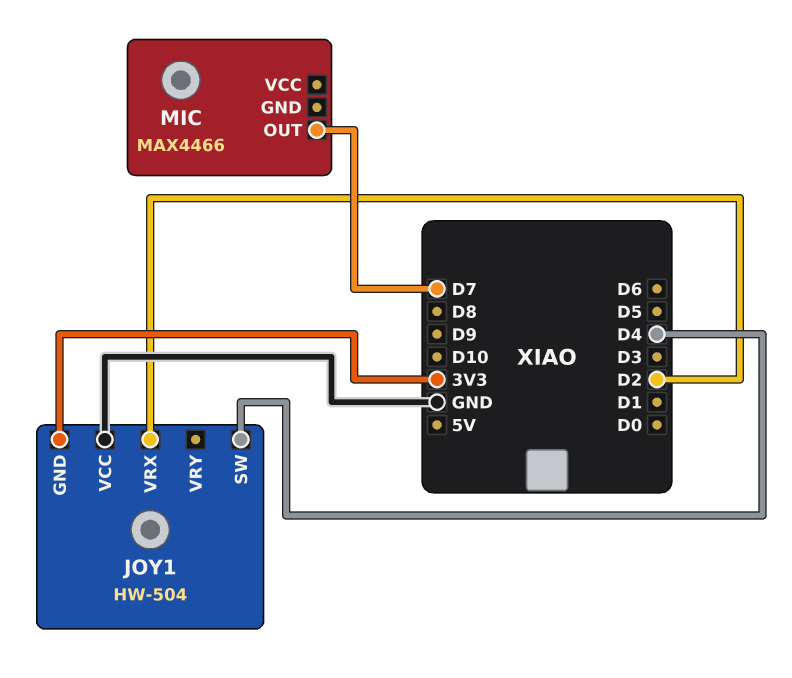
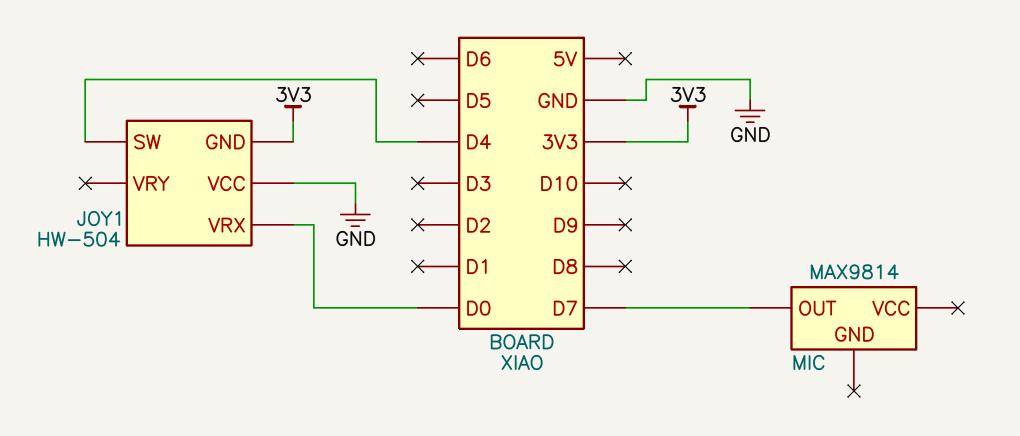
JOY1 pin VRX: D2 -> D0
MIC: MAX4466 -> MAX9814

